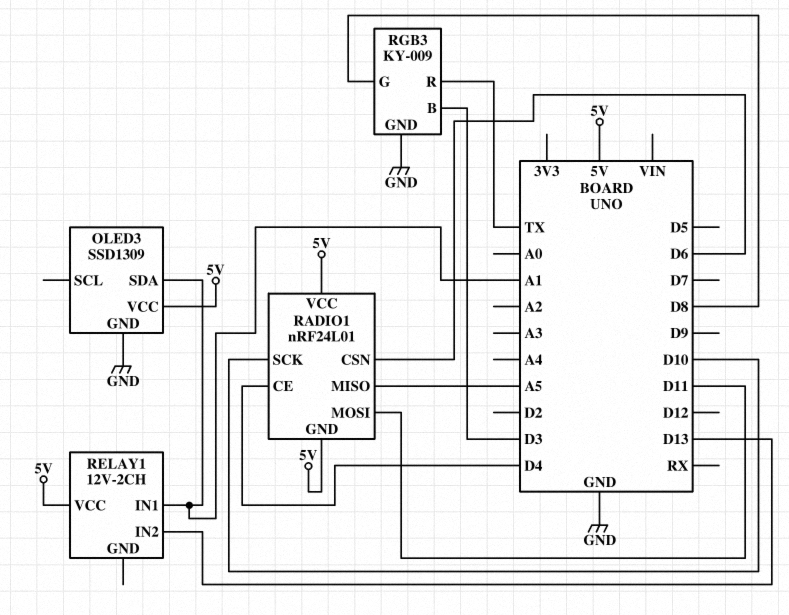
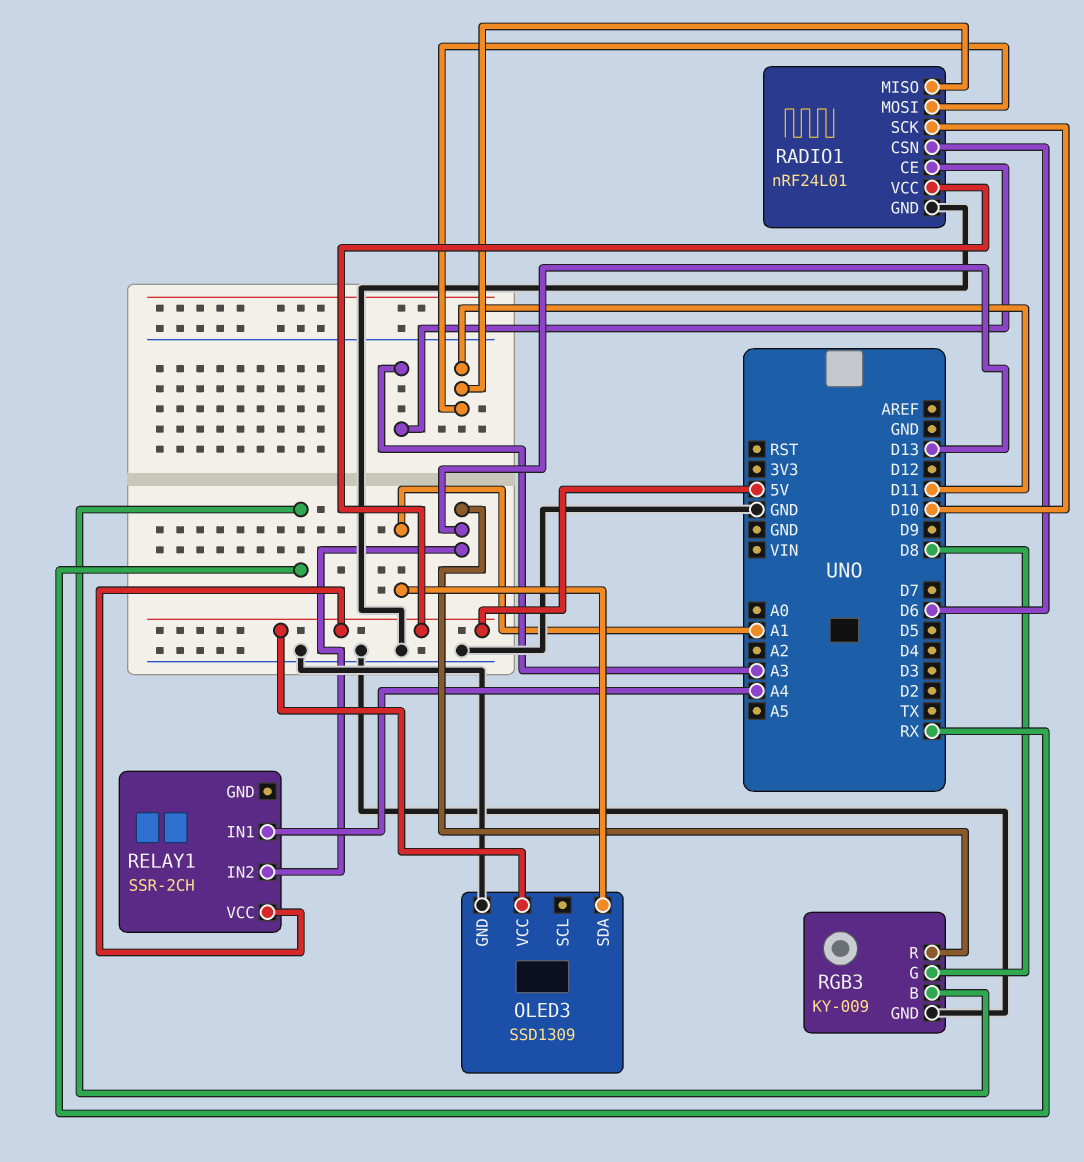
RADIO1 pin CE: D4 -> A3
RADIO1 pin GND: 5V -> GND
RADIO1 pin MISO: A5 -> D11
RELAY1: 12V-2CH -> SSR-2CH
RELAY1 pin IN1: A1 -> A4
RGB3 pin B: D3 -> RX
RGB3 pin R: TX -> D13

